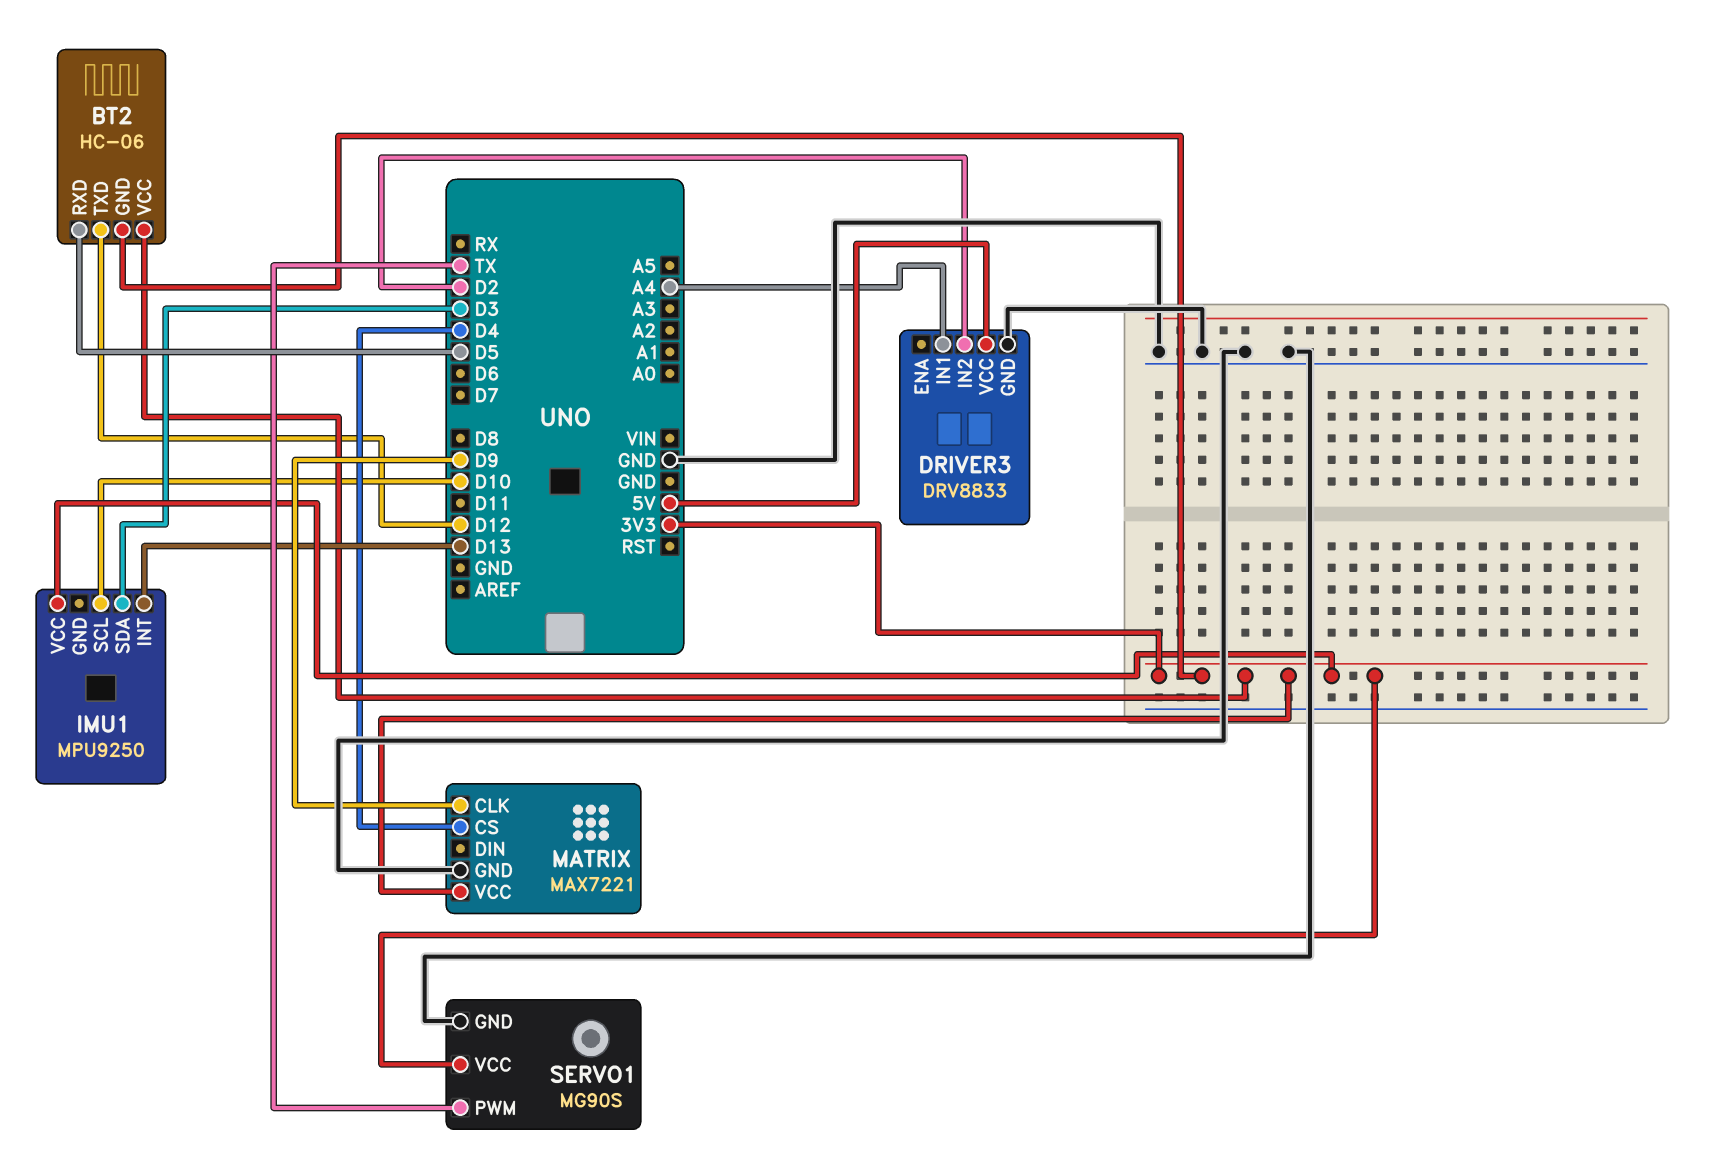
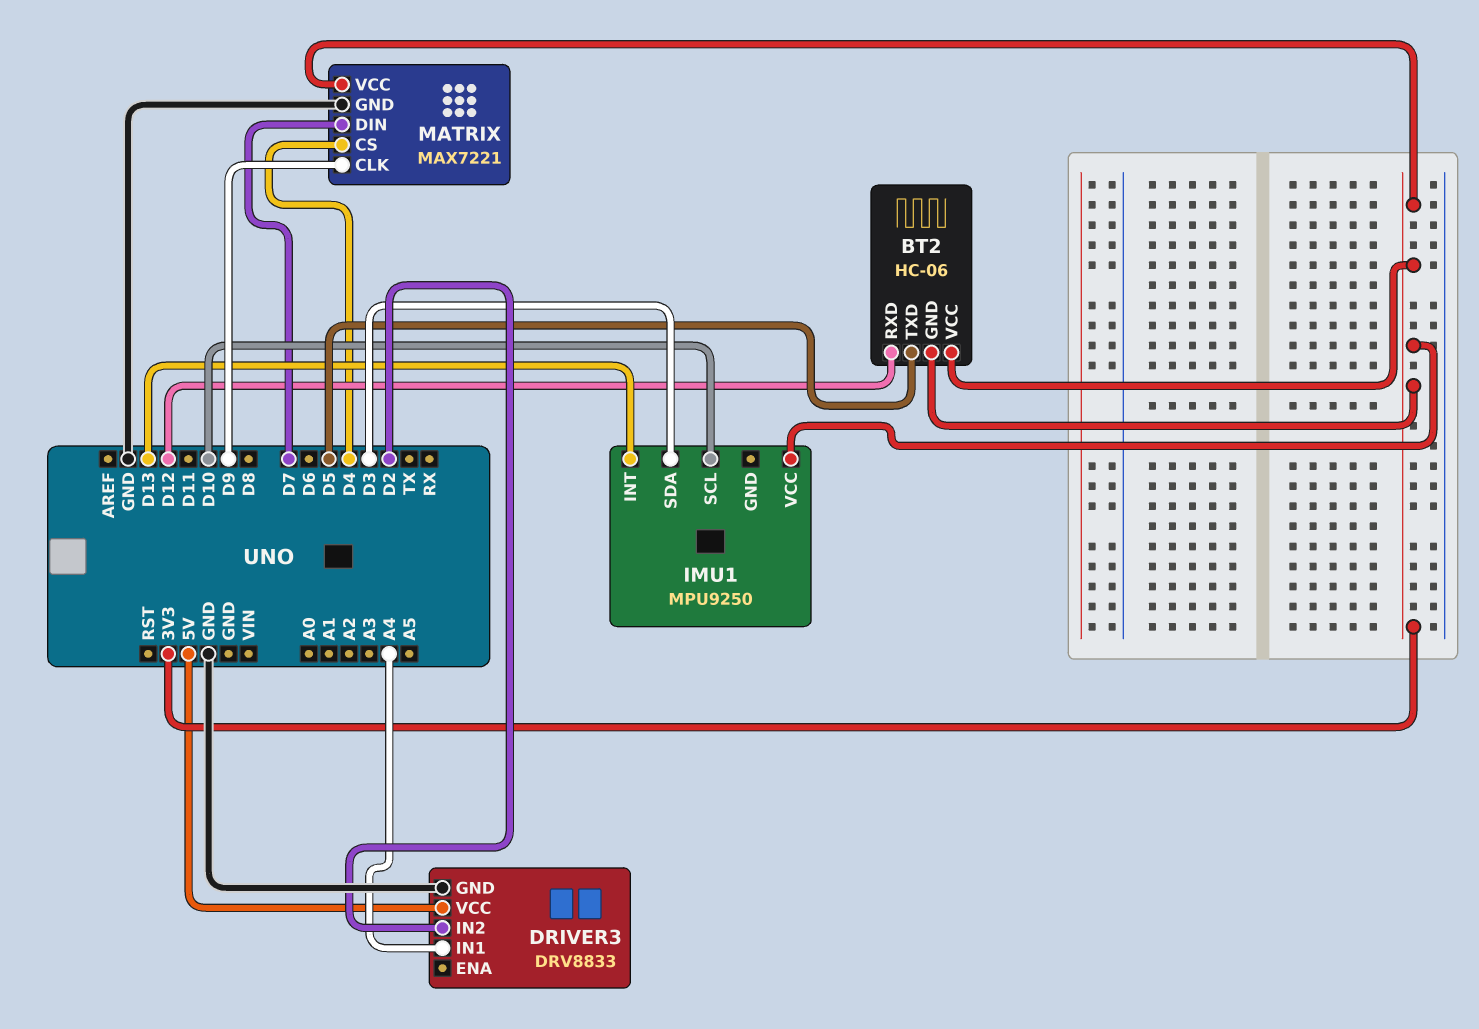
BT2 pin RXD: D5 -> D12
BT2 pin TXD: D12 -> D5
MATRIX pin DIN: none -> D7
SERVO1: MG90S -> none
SERVO1 pin GND: GND -> none
SERVO1 pin PWM: TX -> none
SERVO1 pin VCC: 3V3 -> none

